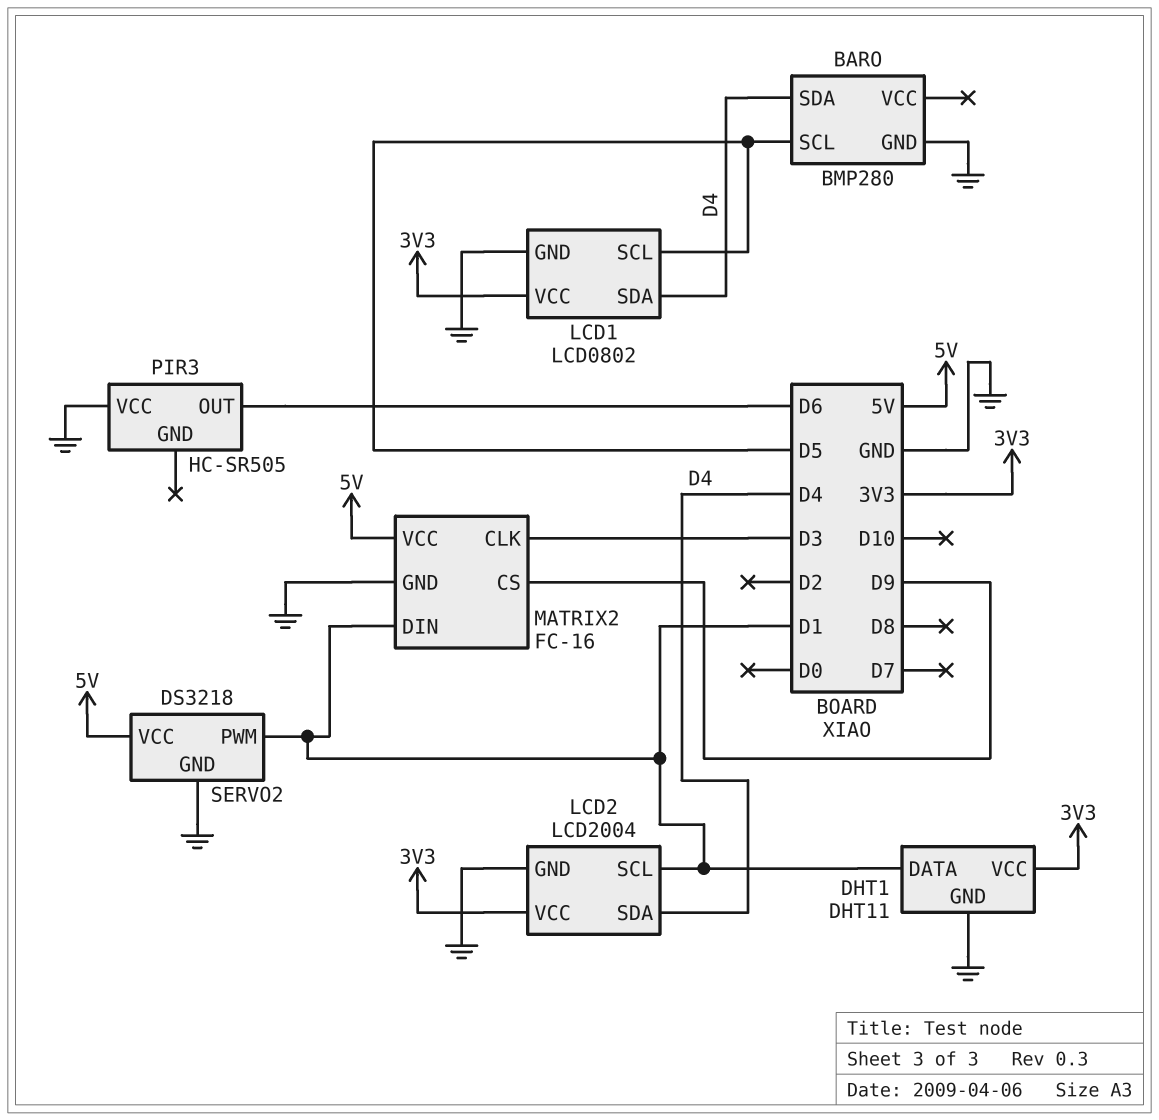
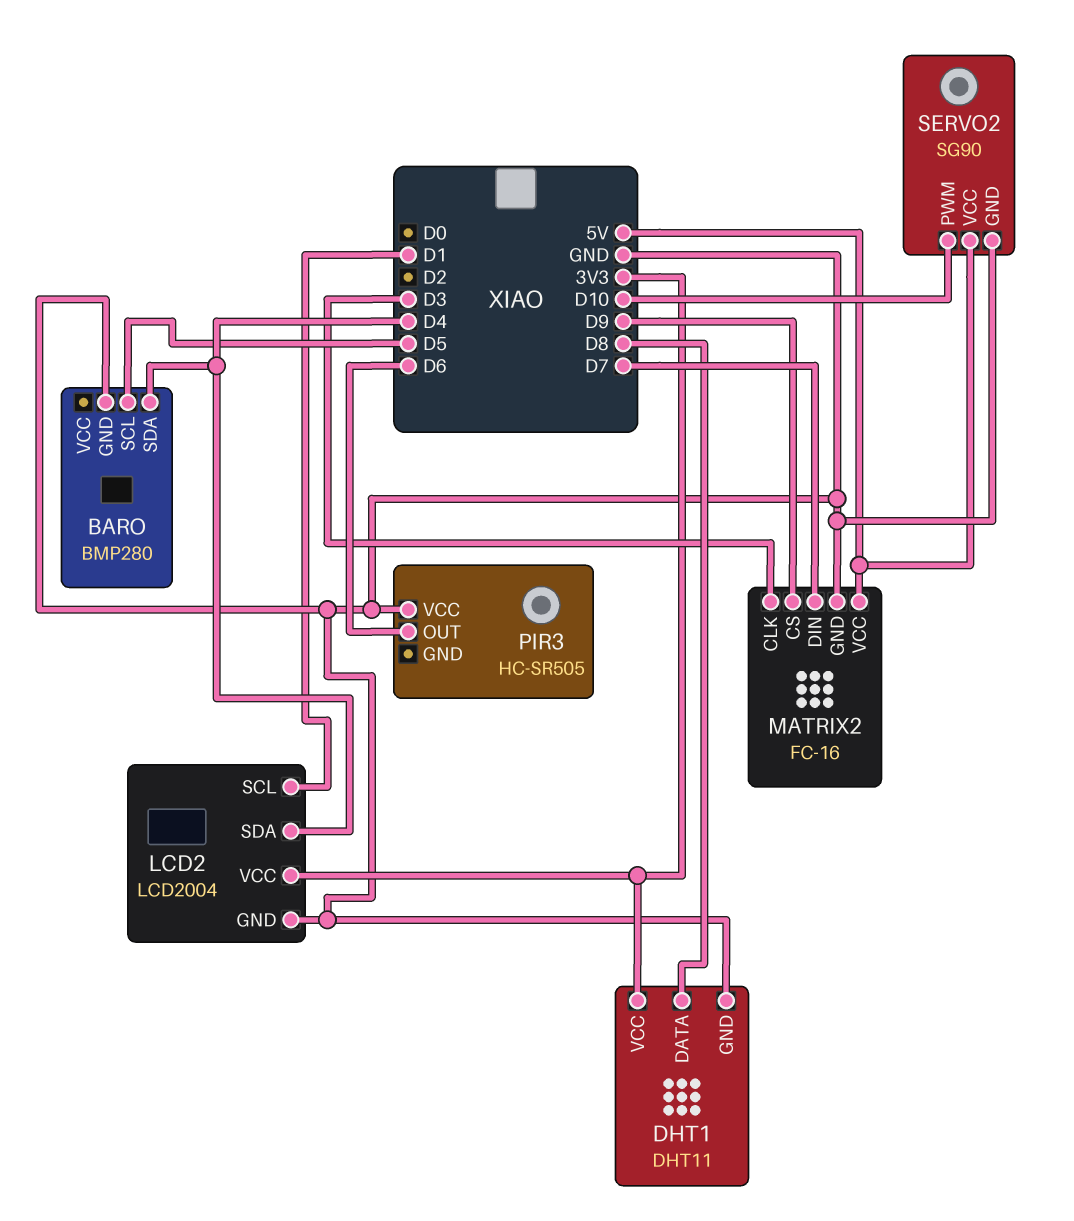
DHT1 pin DATA: D1 -> D8
LCD1: LCD0802 -> none
LCD1 pin GND: GND -> none
LCD1 pin SCL: D5 -> none
LCD1 pin SDA: D4 -> none
LCD1 pin VCC: 3V3 -> none
MATRIX2 pin DIN: D1 -> D7
SERVO2: DS3218 -> SG90
SERVO2 pin PWM: D1 -> D10

